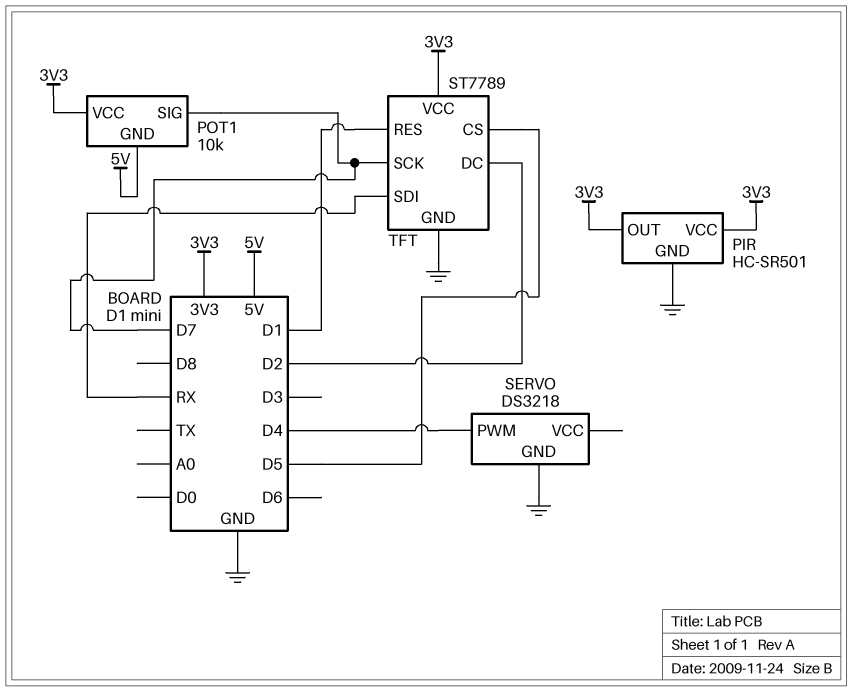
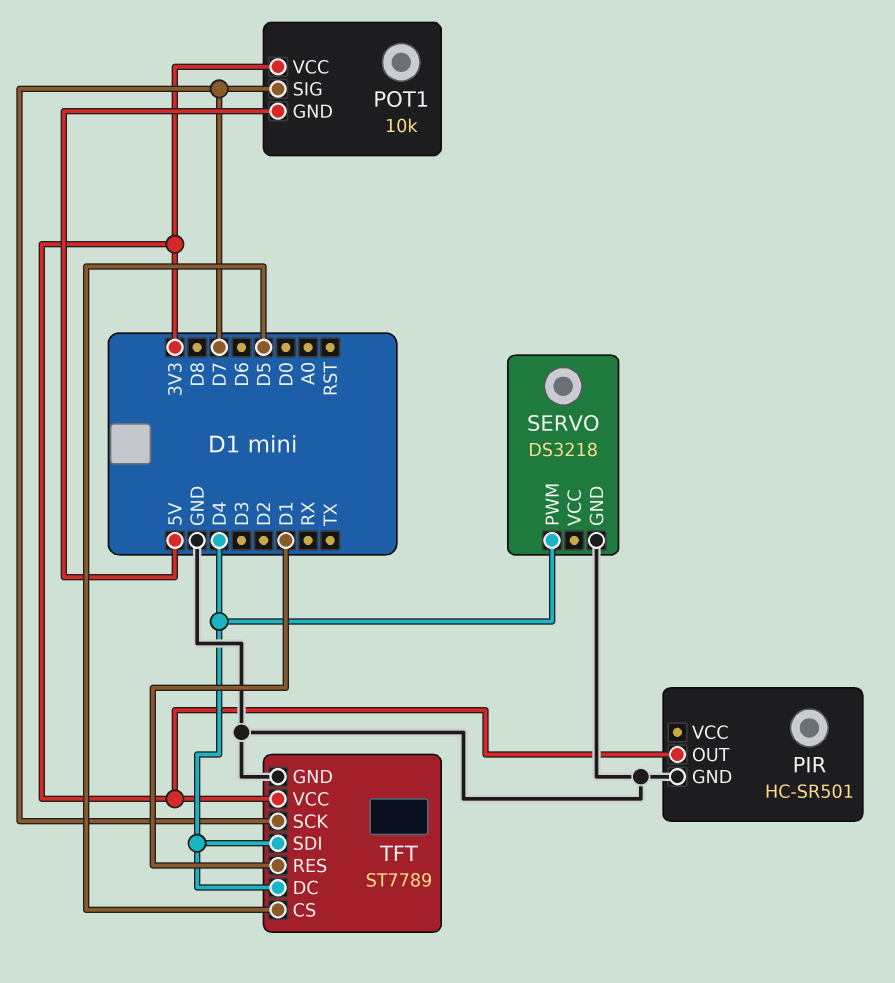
PIR pin VCC: 3V3 -> none
TFT pin DC: D2 -> D4
TFT pin SDI: RX -> D4

